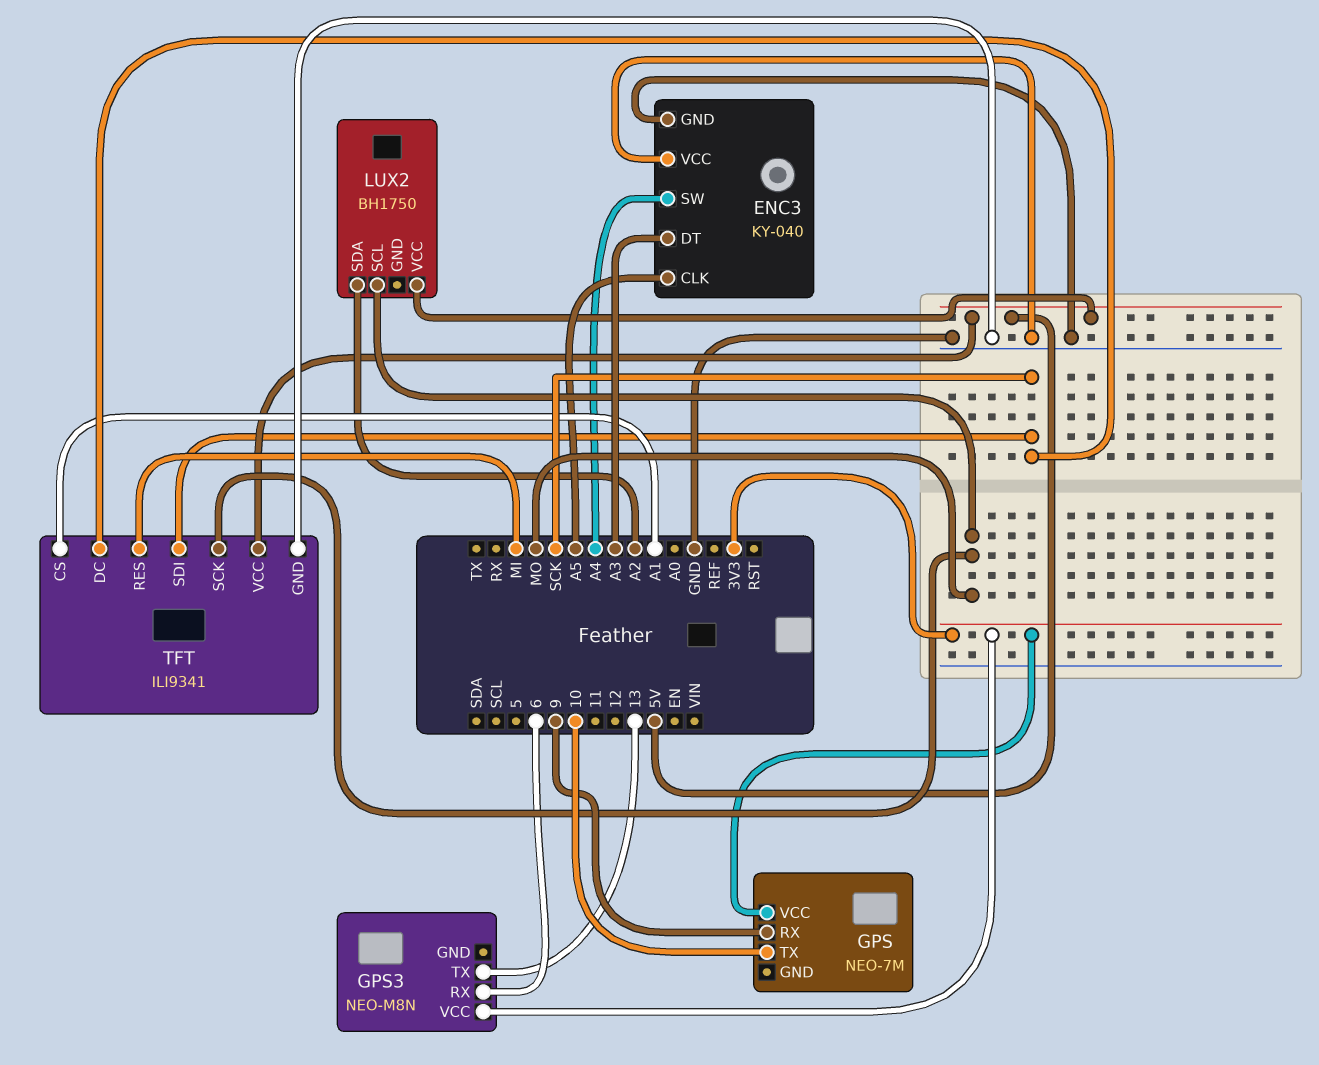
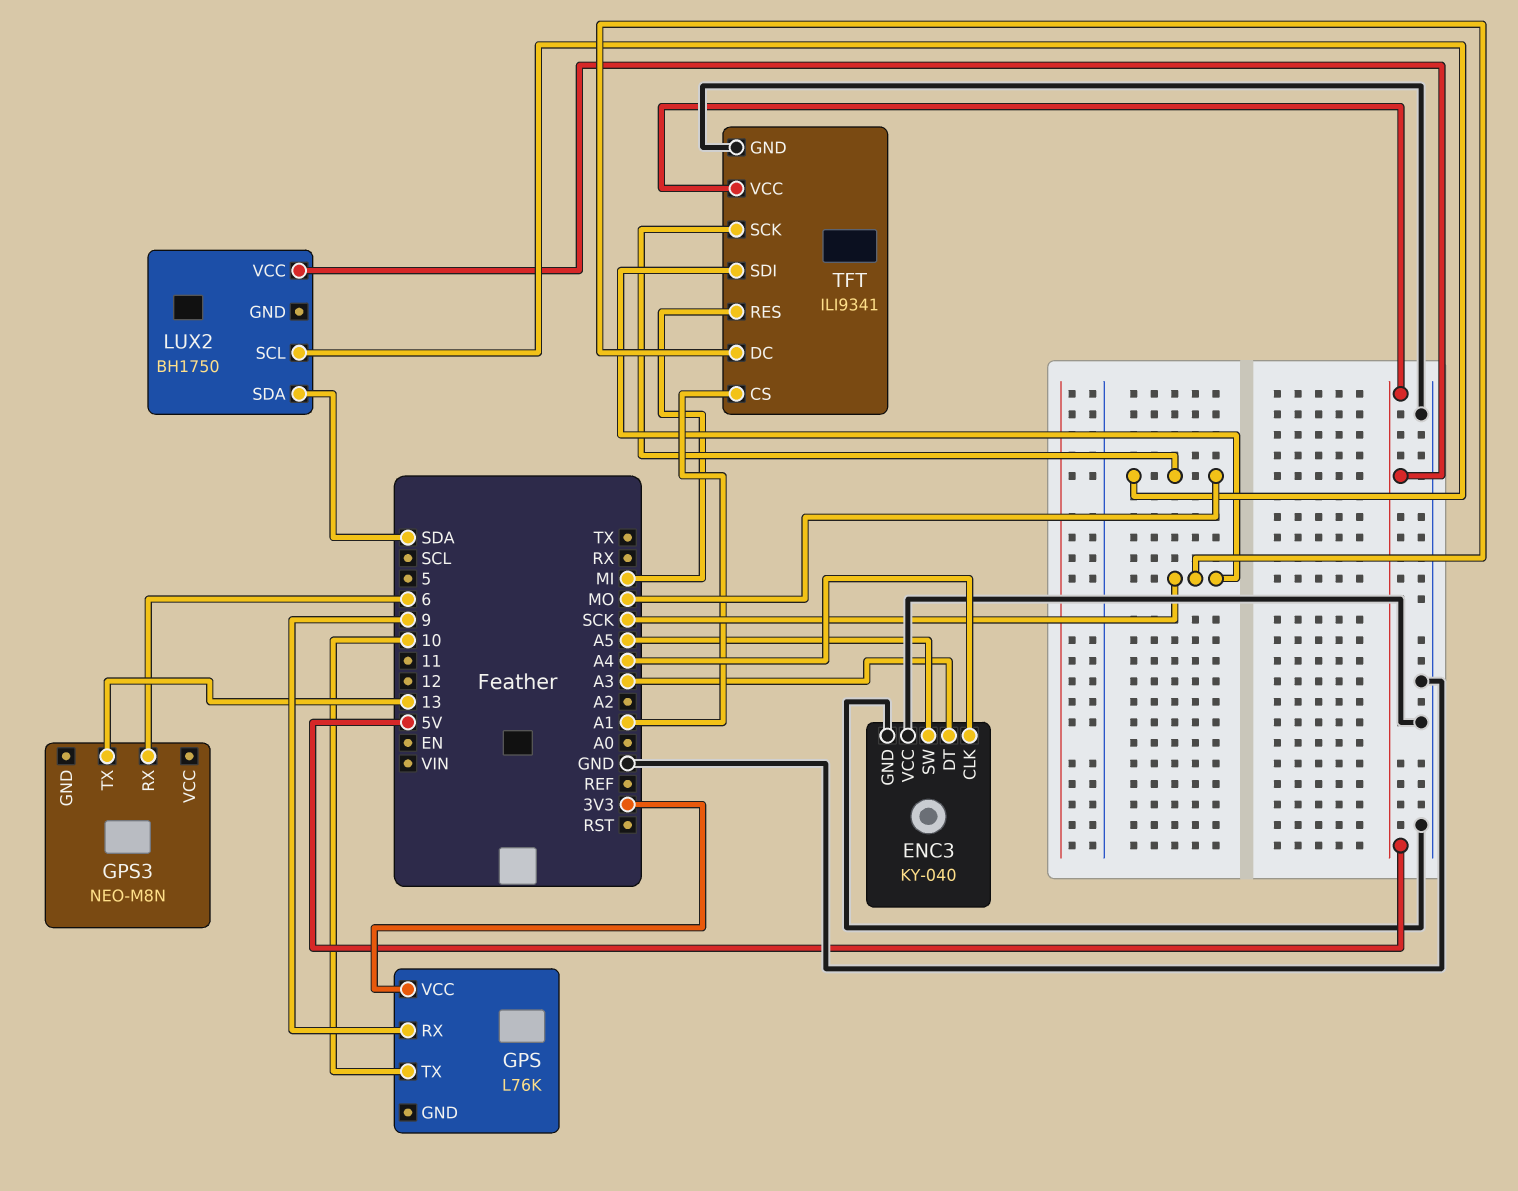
ENC3 pin CLK: A5 -> A4
ENC3 pin SW: A4 -> A5
GPS: NEO-7M -> L76K
GPS3 pin VCC: 3V3 -> none
LUX2 pin SDA: A2 -> SDA

